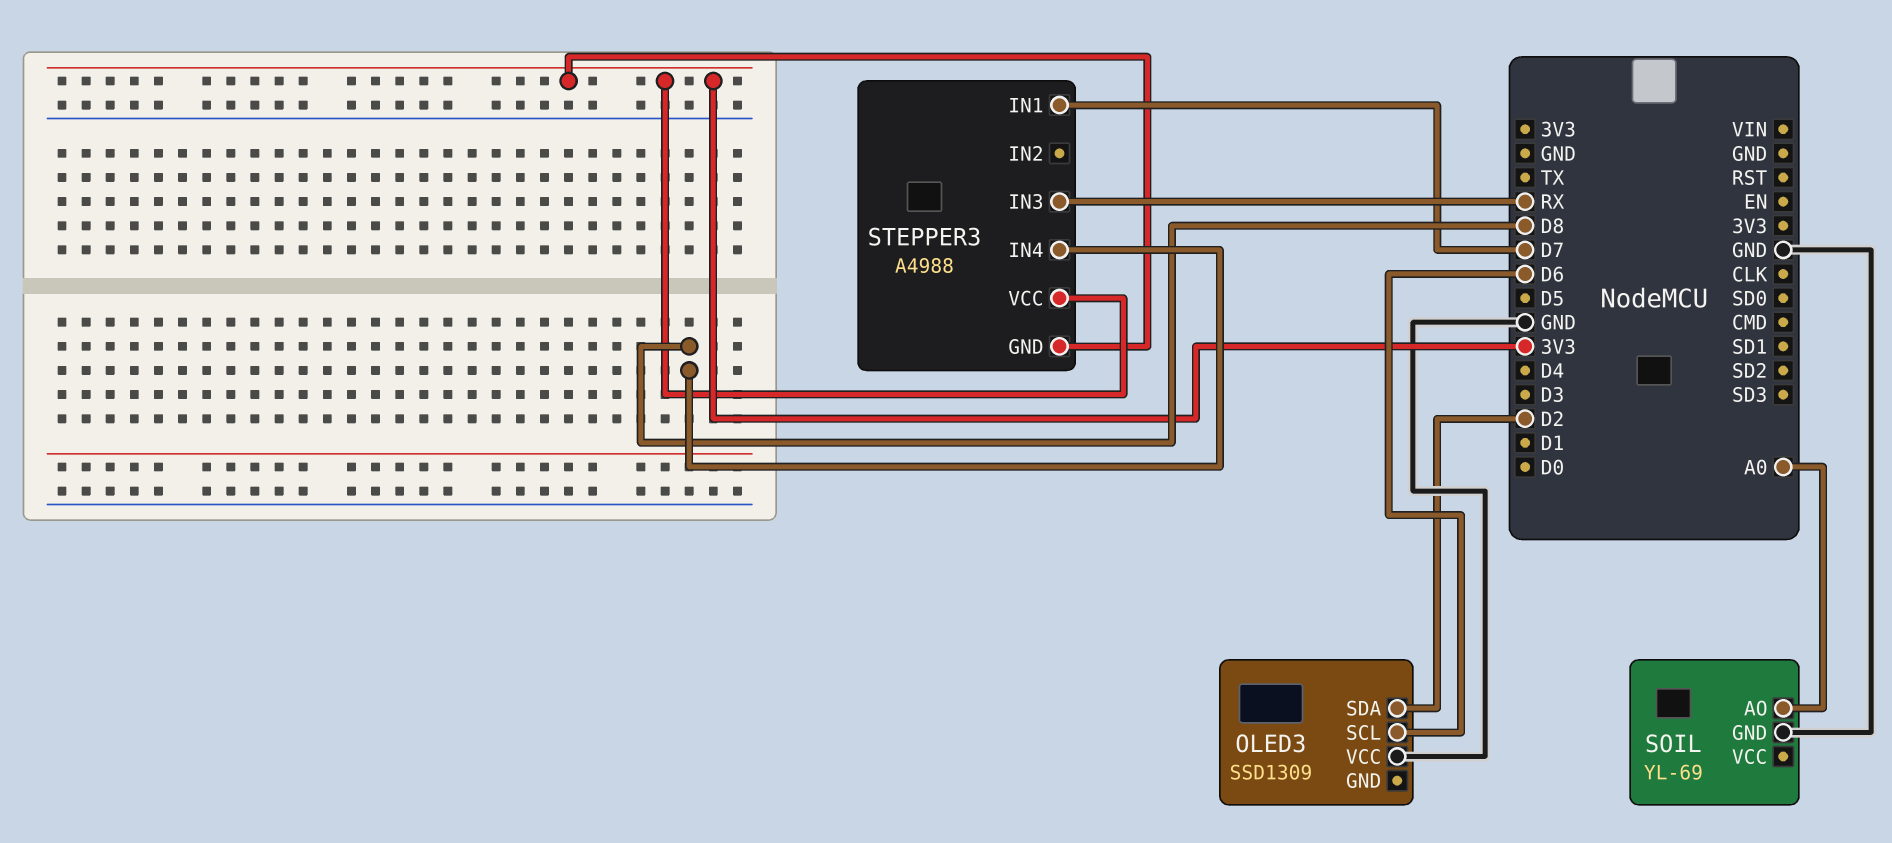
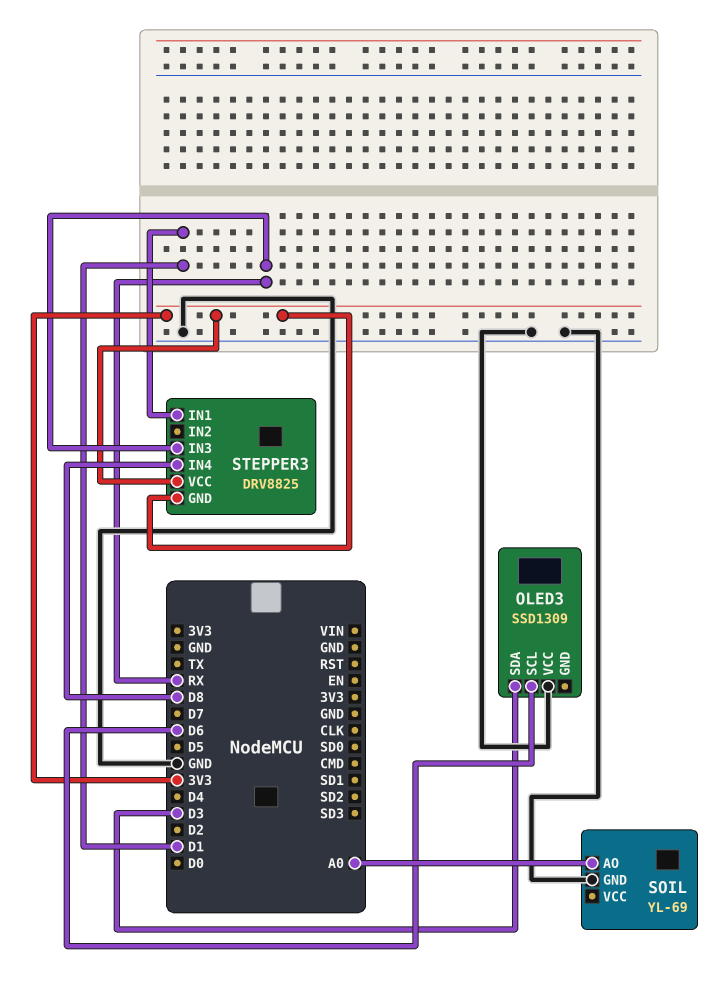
OLED3 pin SDA: D2 -> D3
STEPPER3: A4988 -> DRV8825
STEPPER3 pin IN1: D7 -> D1

